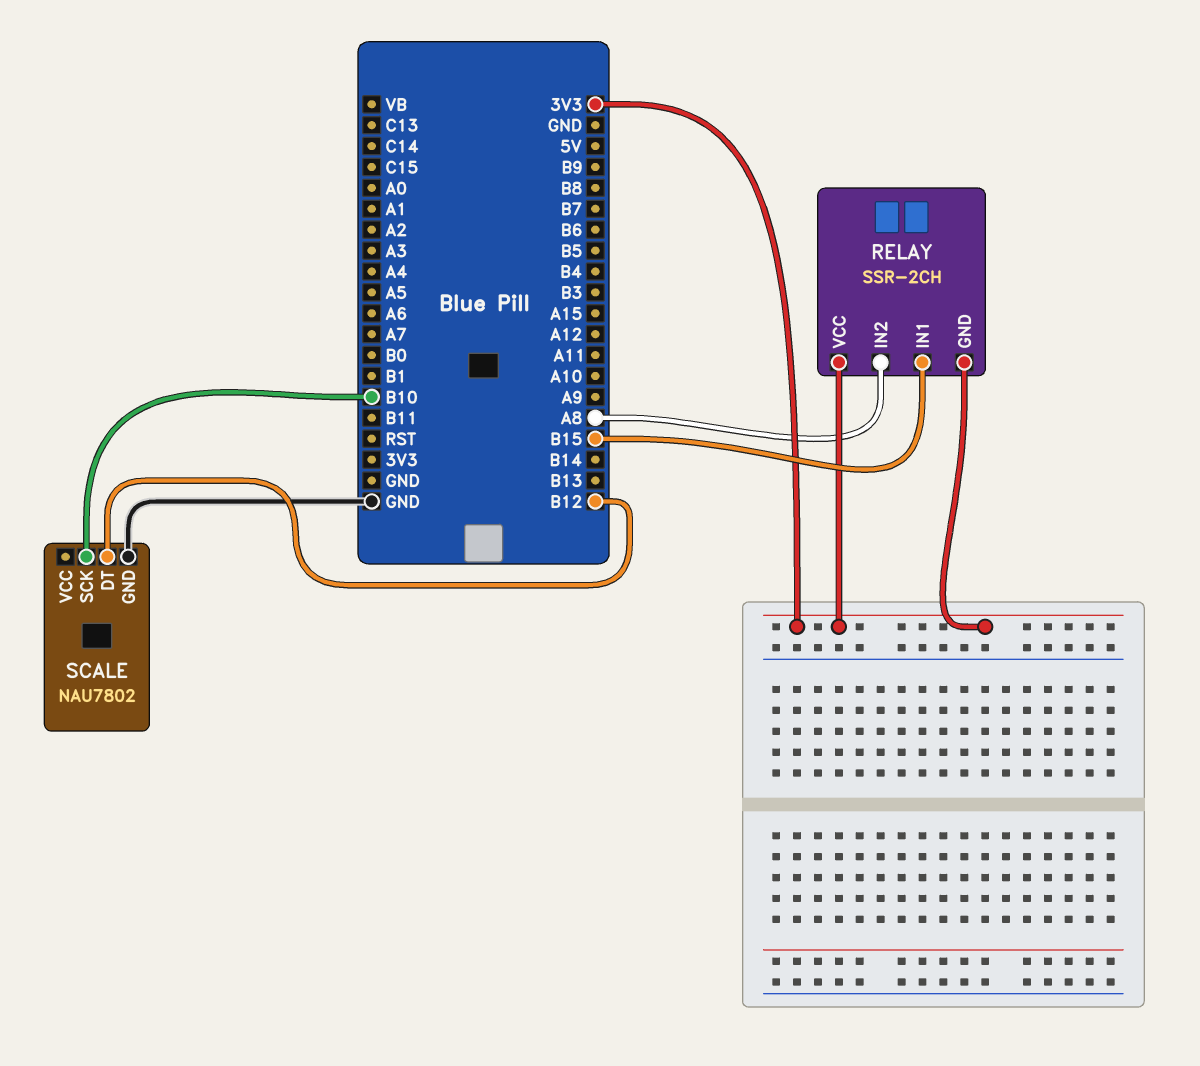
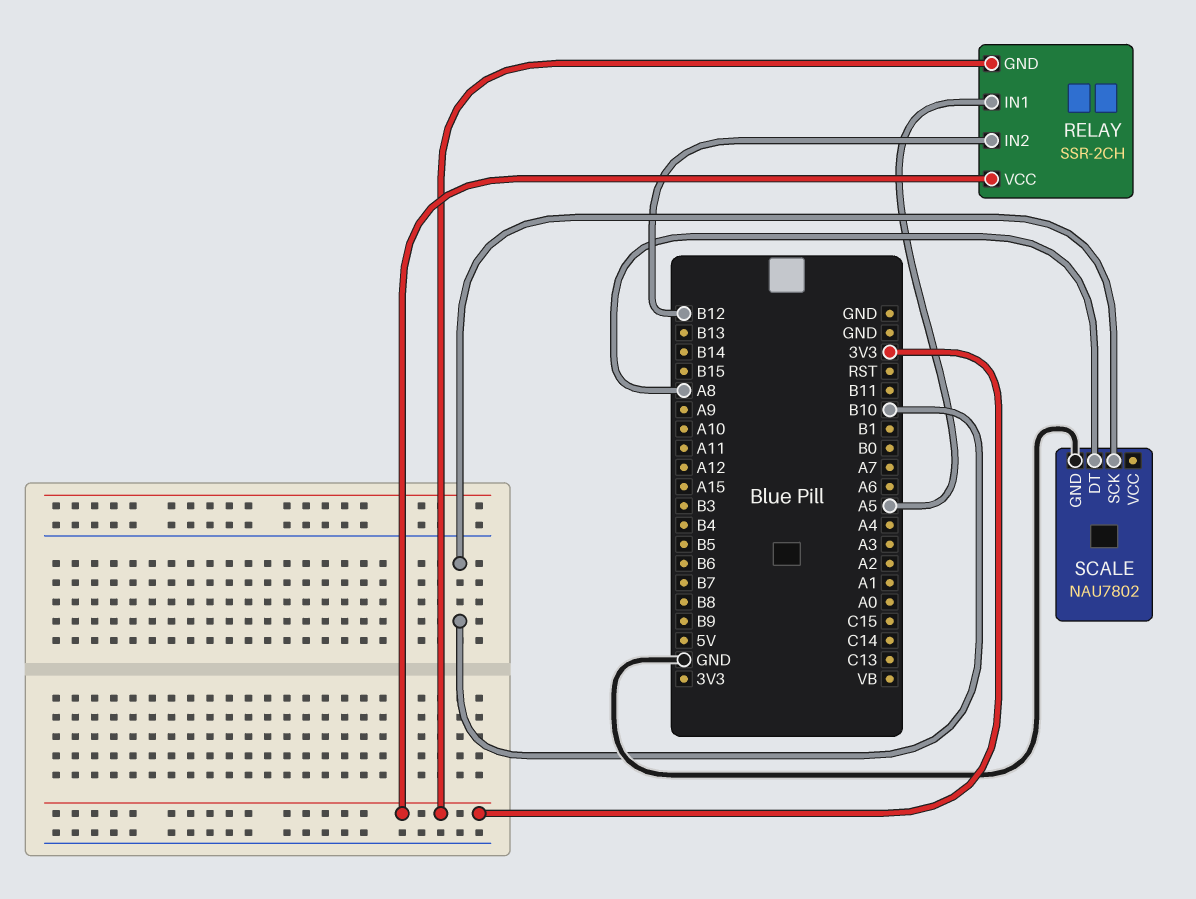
RELAY pin IN1: B15 -> A5
RELAY pin IN2: A8 -> B12
SCALE pin DT: B12 -> A8

